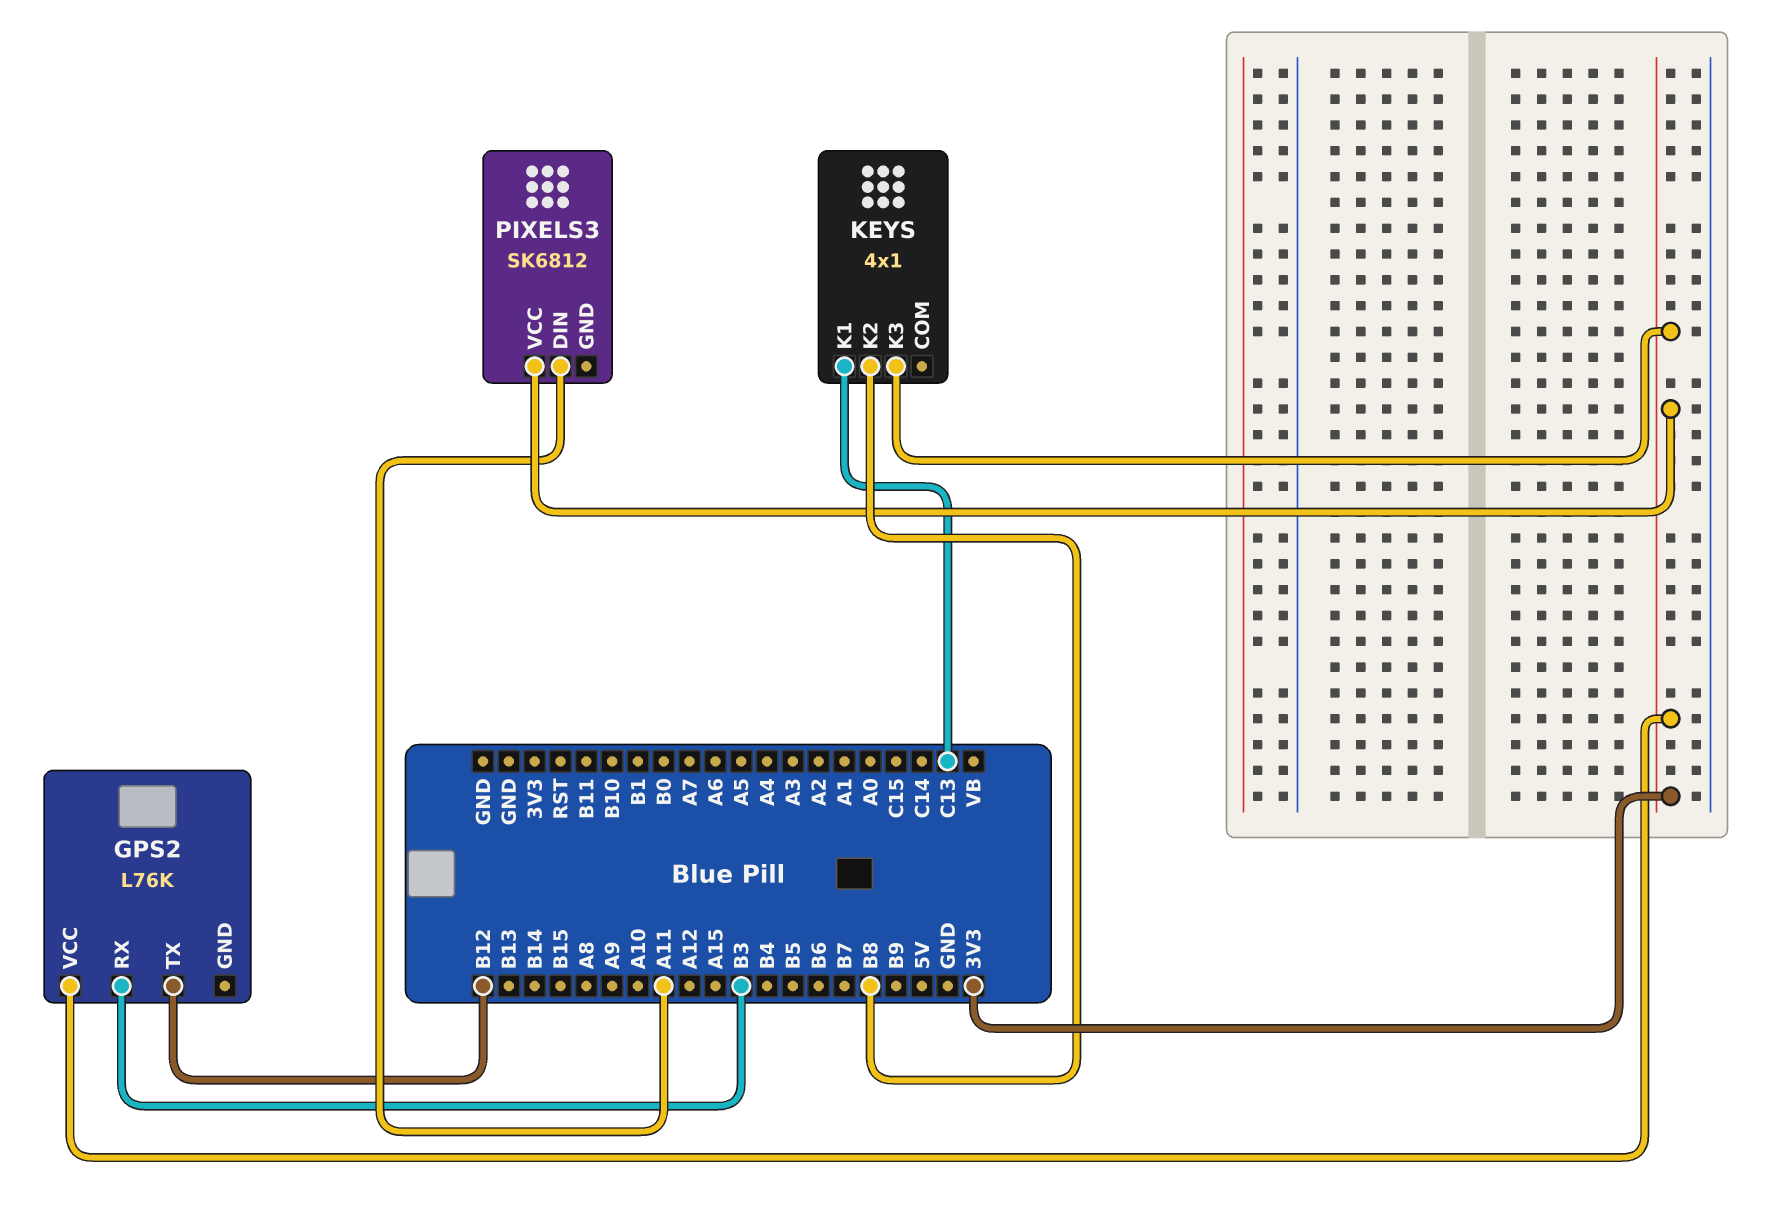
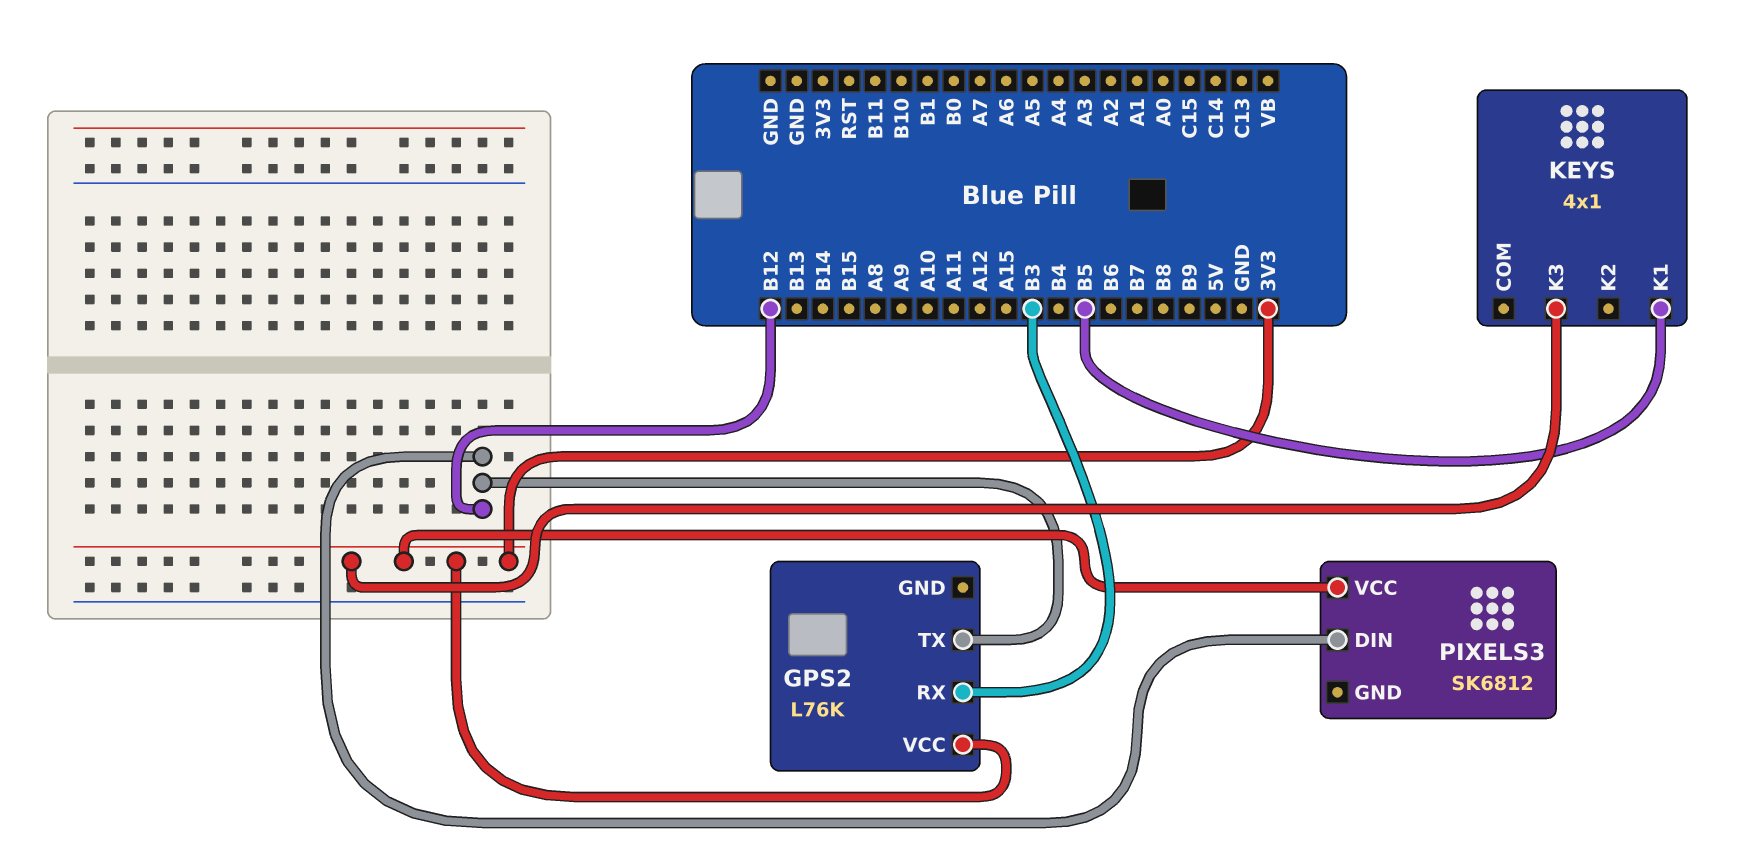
KEYS pin K1: C13 -> B5
KEYS pin K2: B8 -> none
PIXELS3 pin DIN: A11 -> B12

